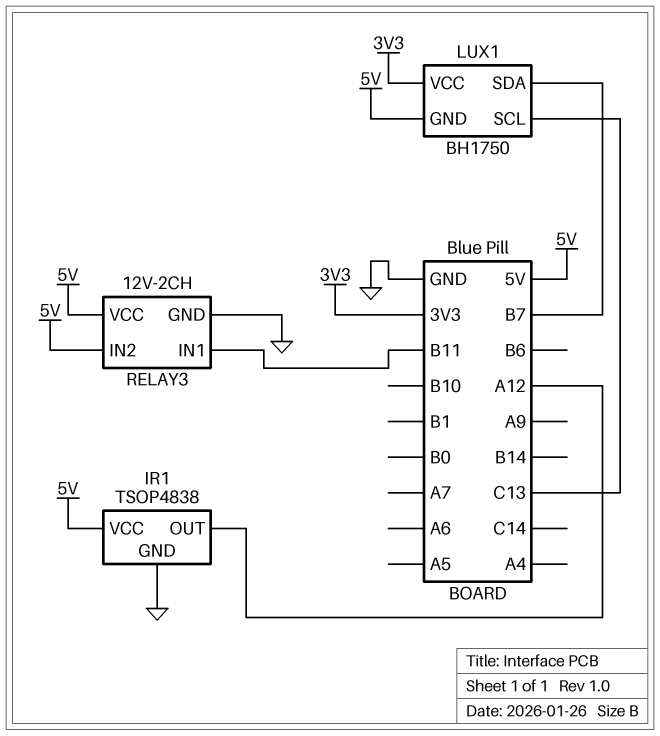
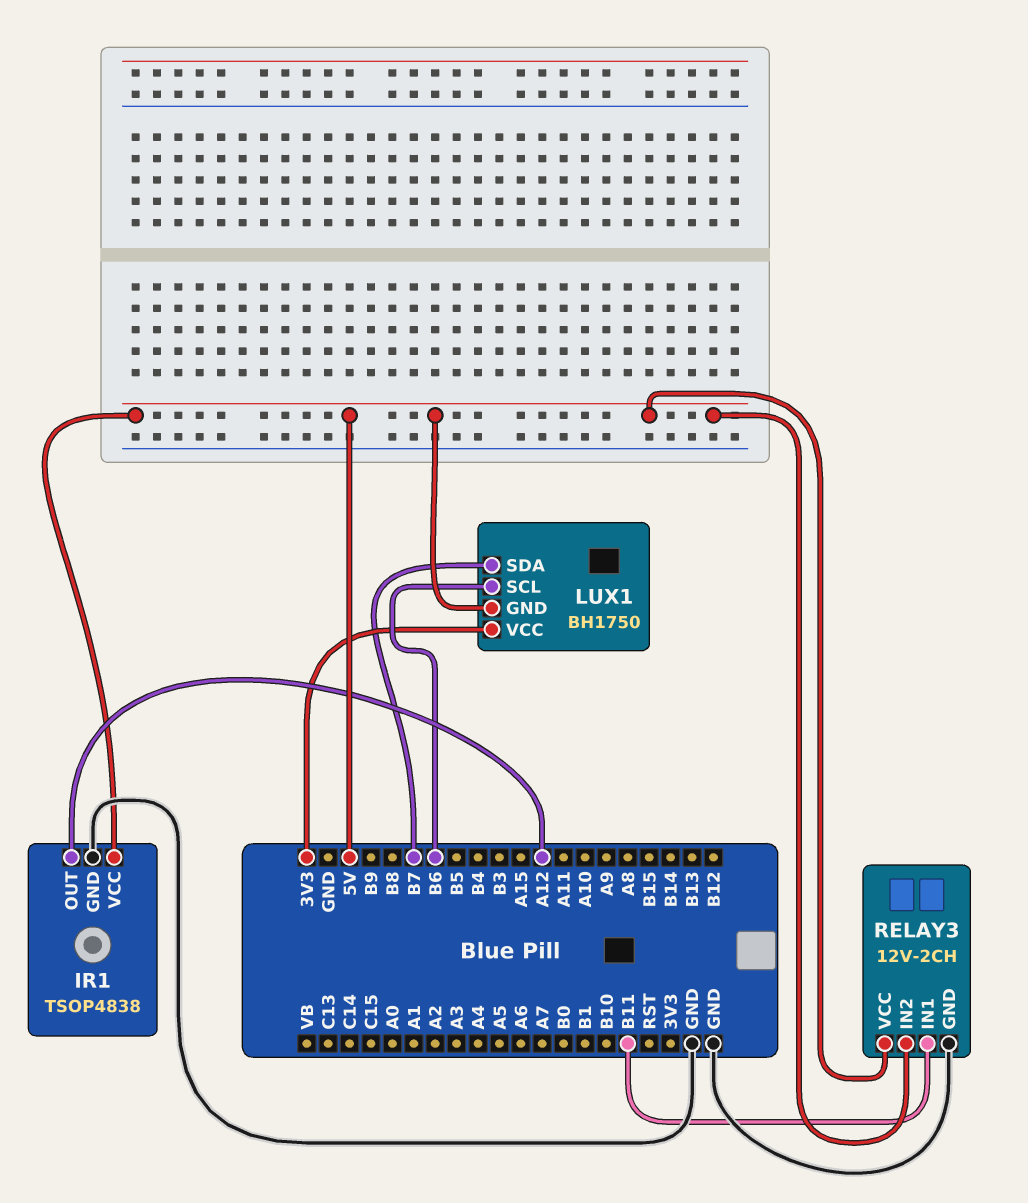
LUX1 pin SCL: C13 -> B6

